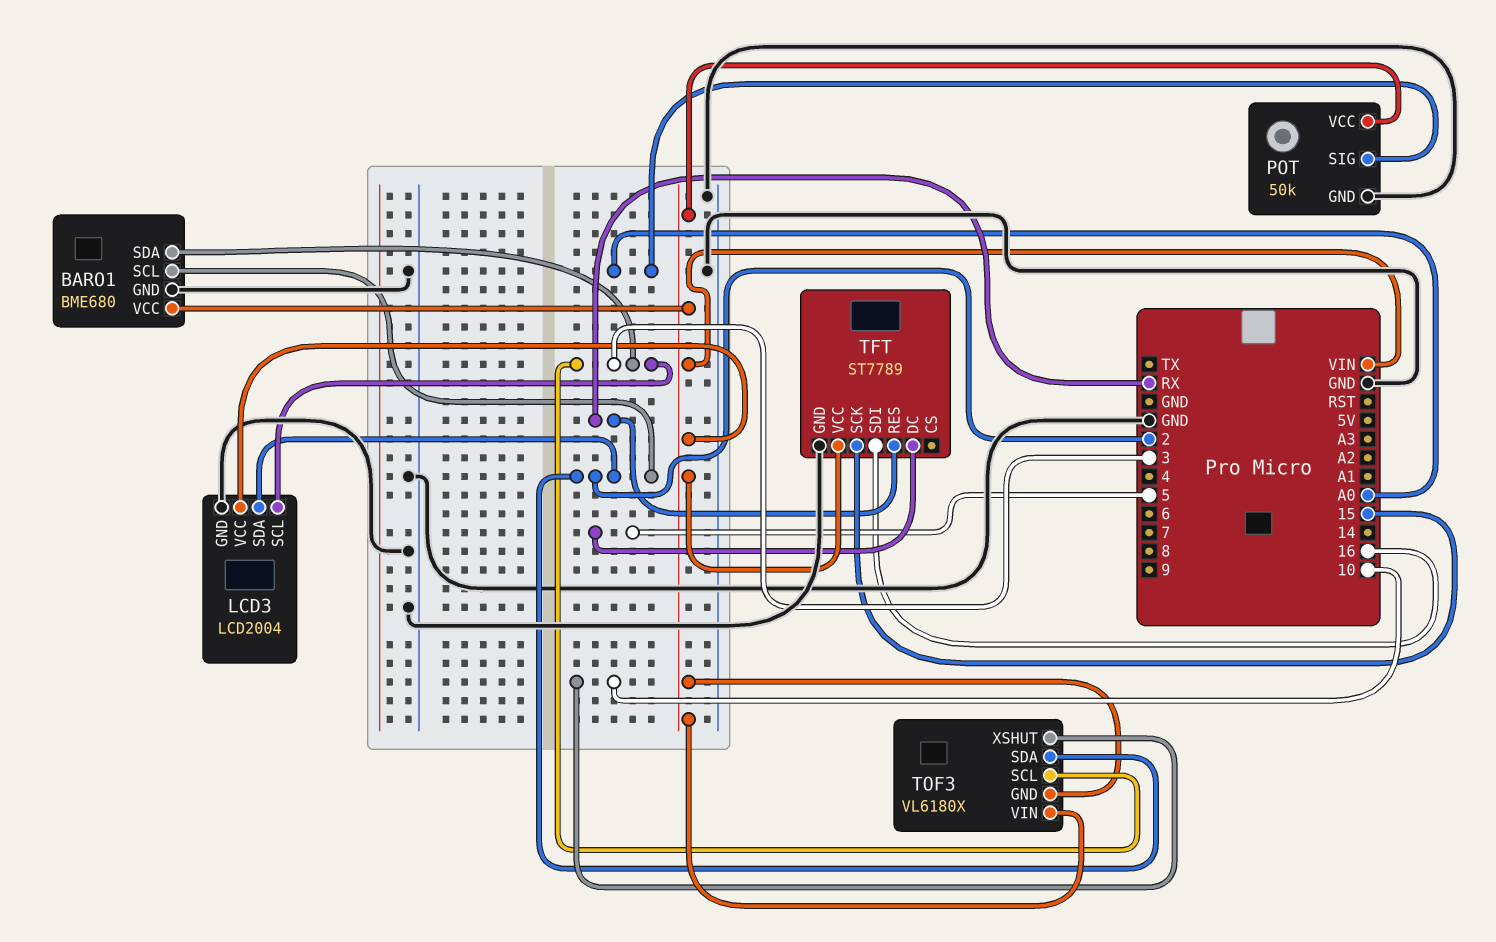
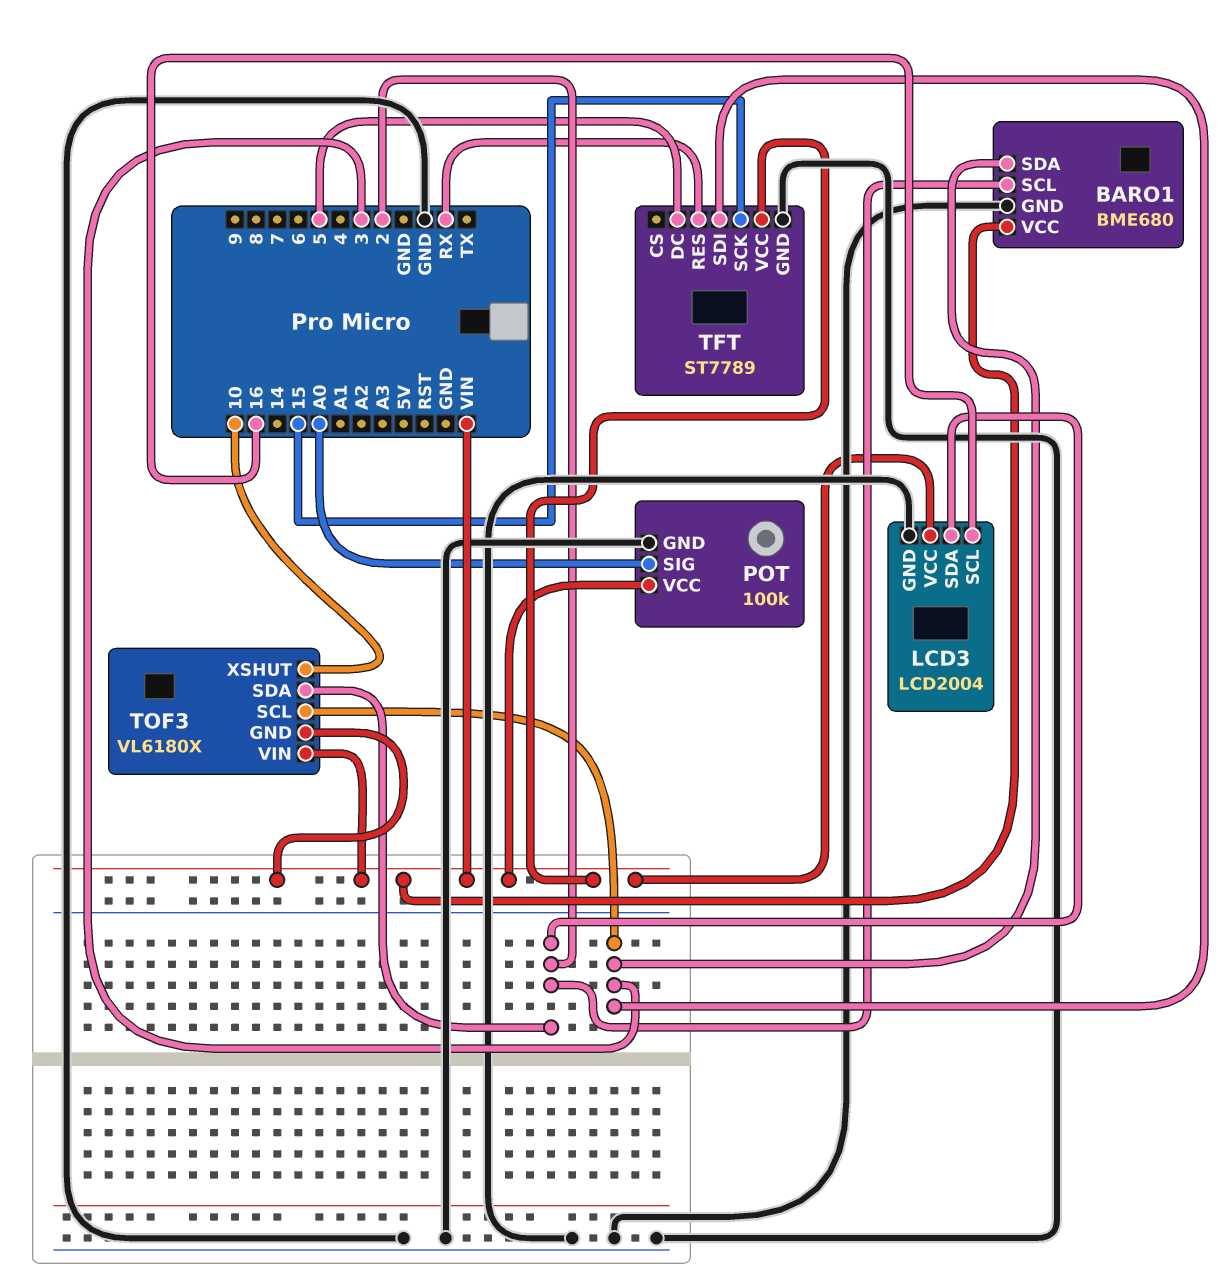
LCD3 pin SCL: 3 -> 16
POT: 50k -> 100k
TFT pin SDI: 16 -> 3

